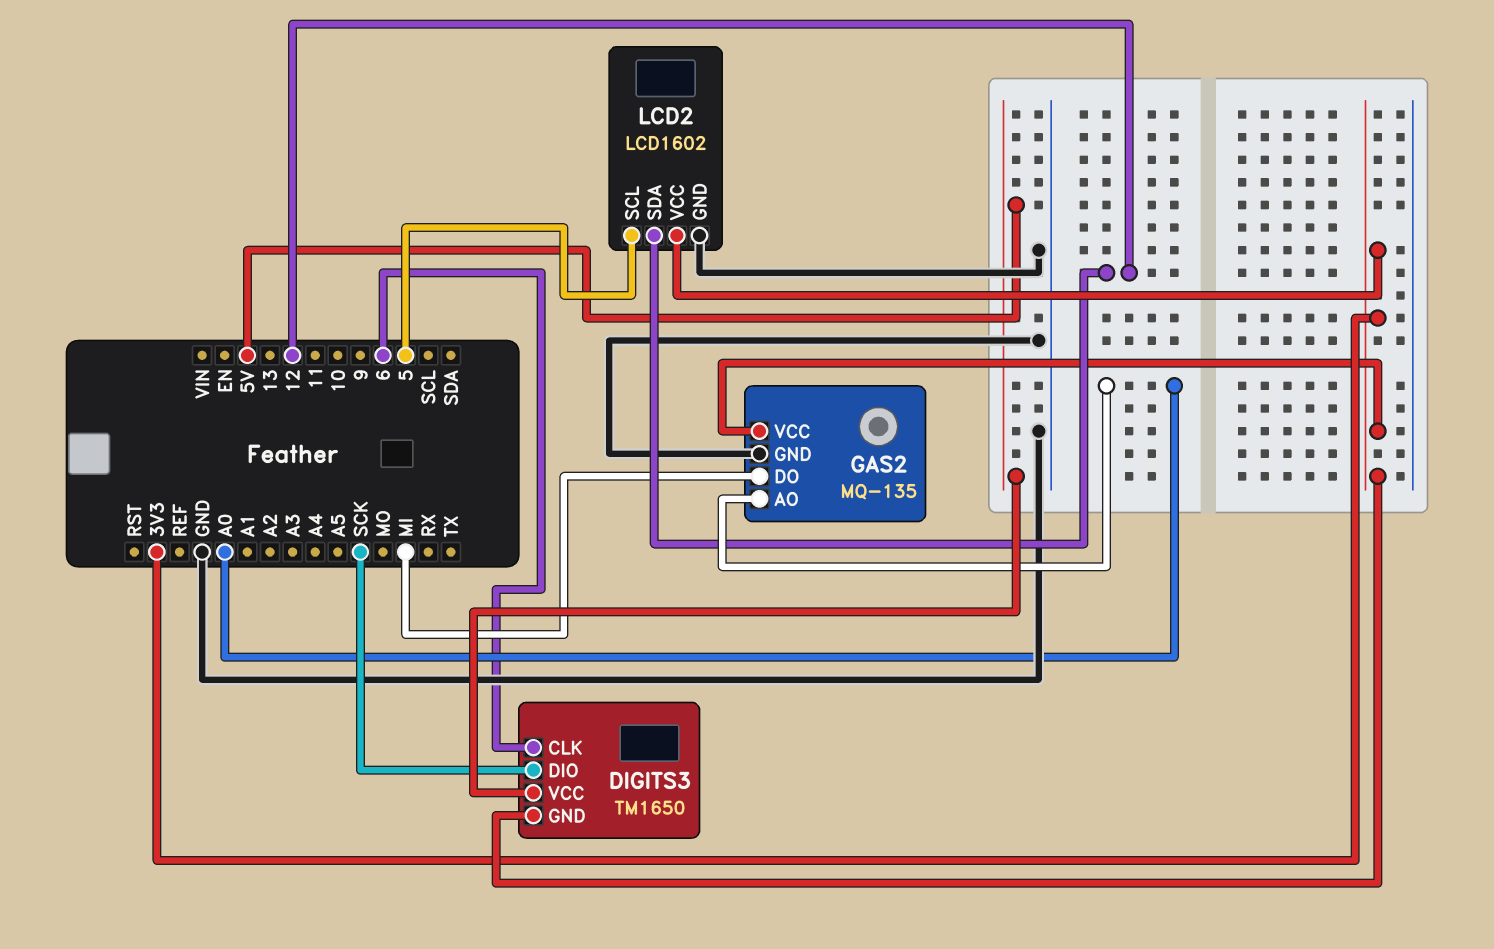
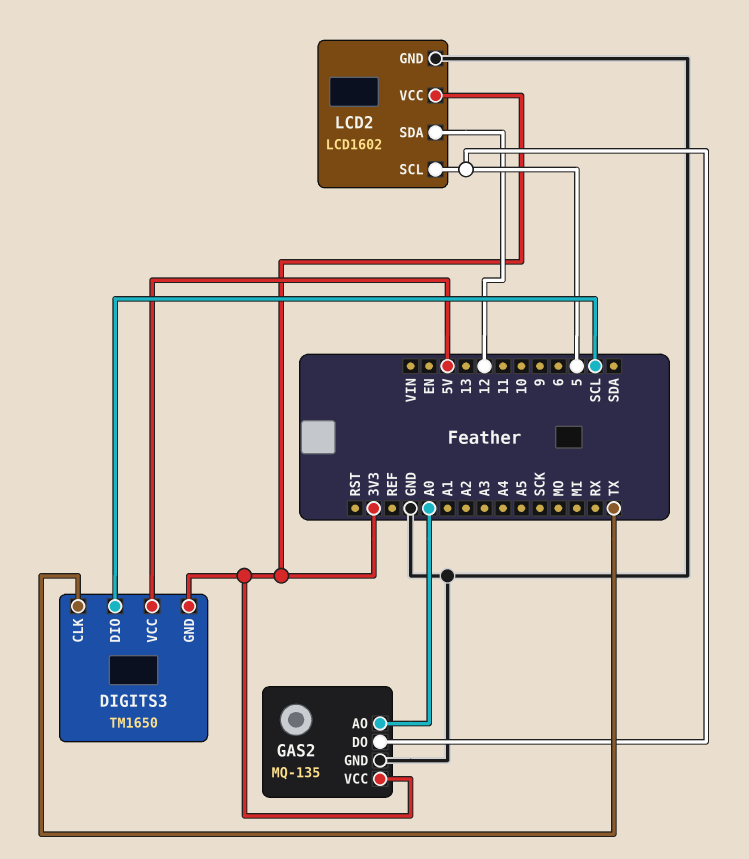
DIGITS3 pin CLK: 6 -> TX
DIGITS3 pin DIO: SCK -> SCL
GAS2 pin DO: MI -> 5

